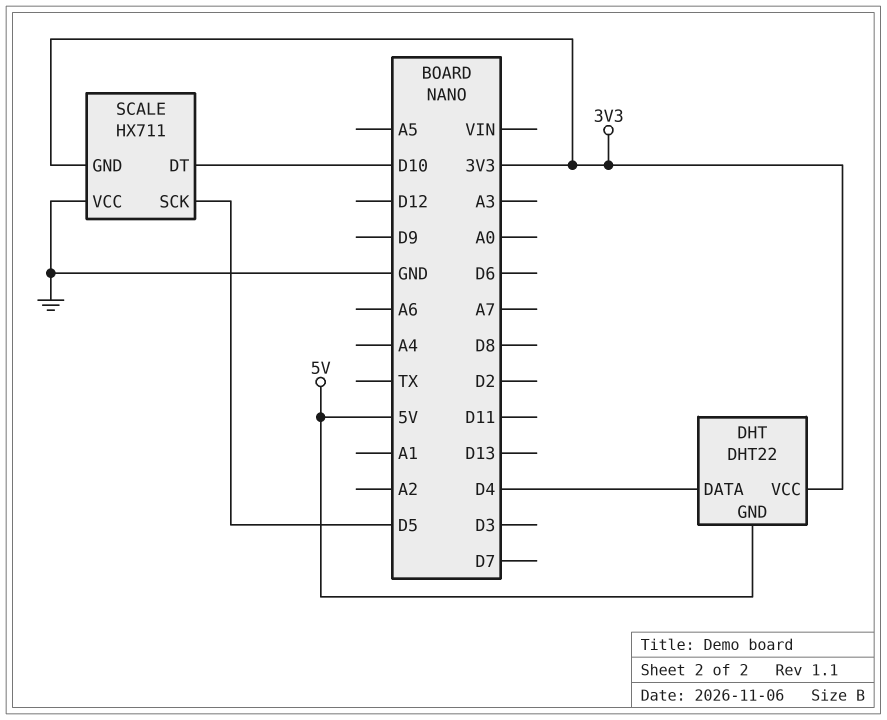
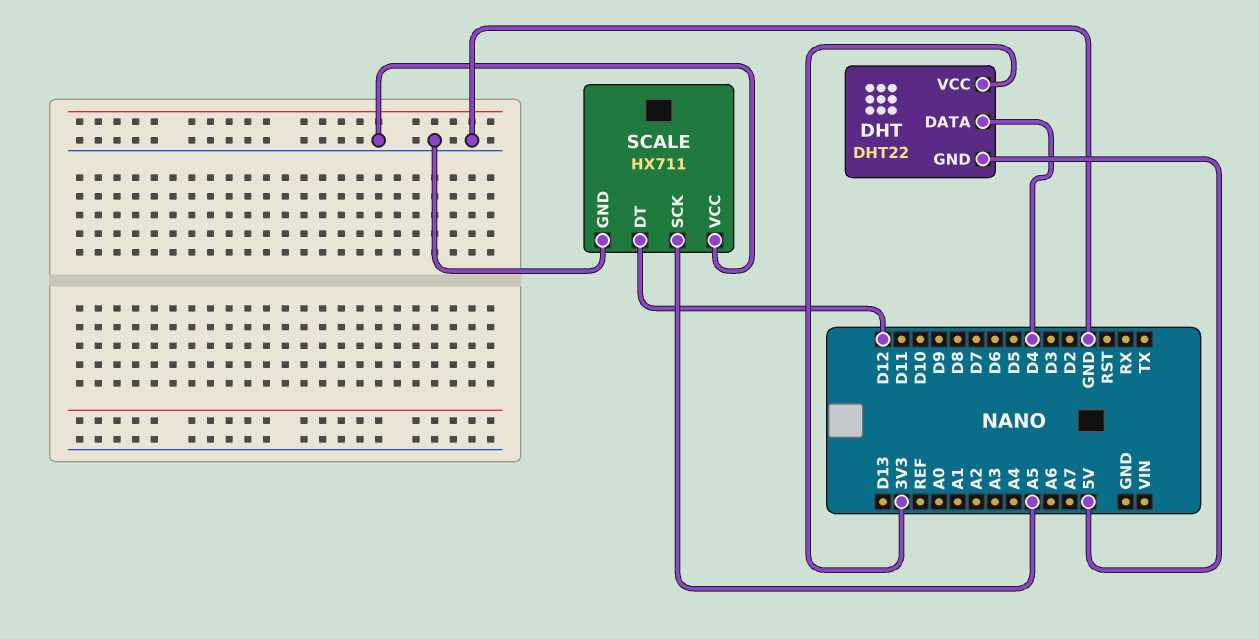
SCALE pin DT: D10 -> D12
SCALE pin GND: 3V3 -> GND
SCALE pin SCK: D5 -> A5

